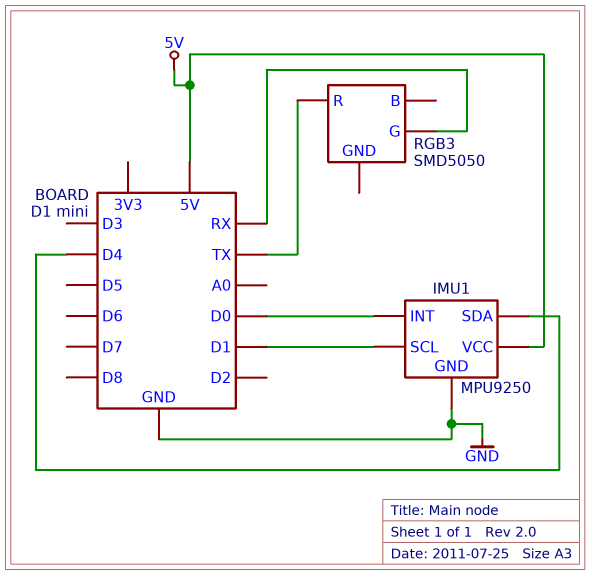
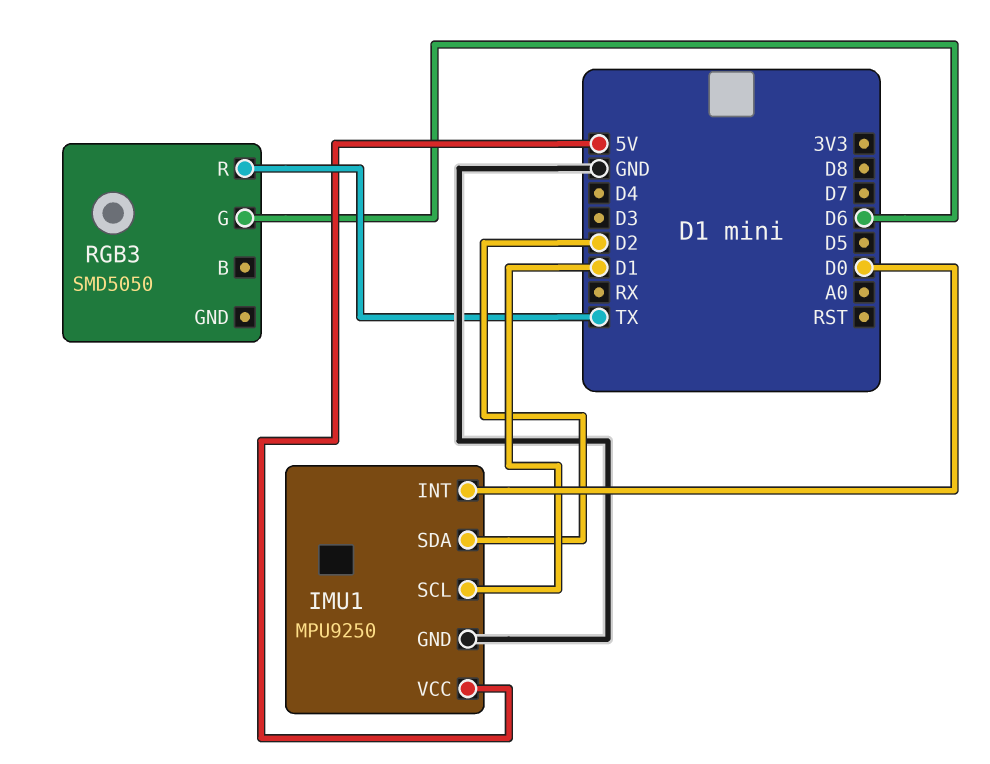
IMU1 pin SDA: D4 -> D2
RGB3 pin G: RX -> D6

